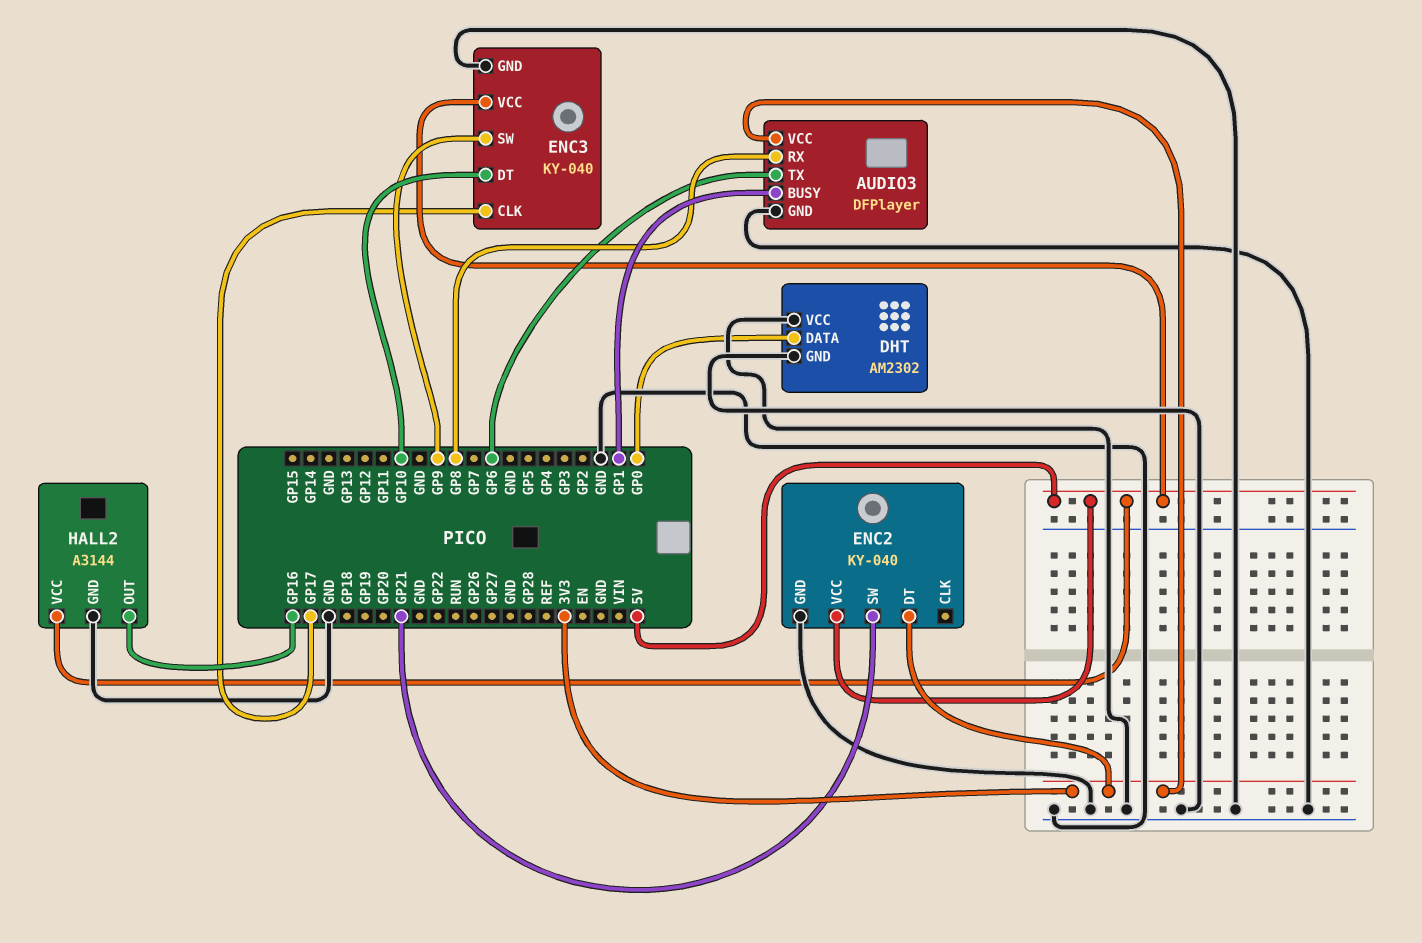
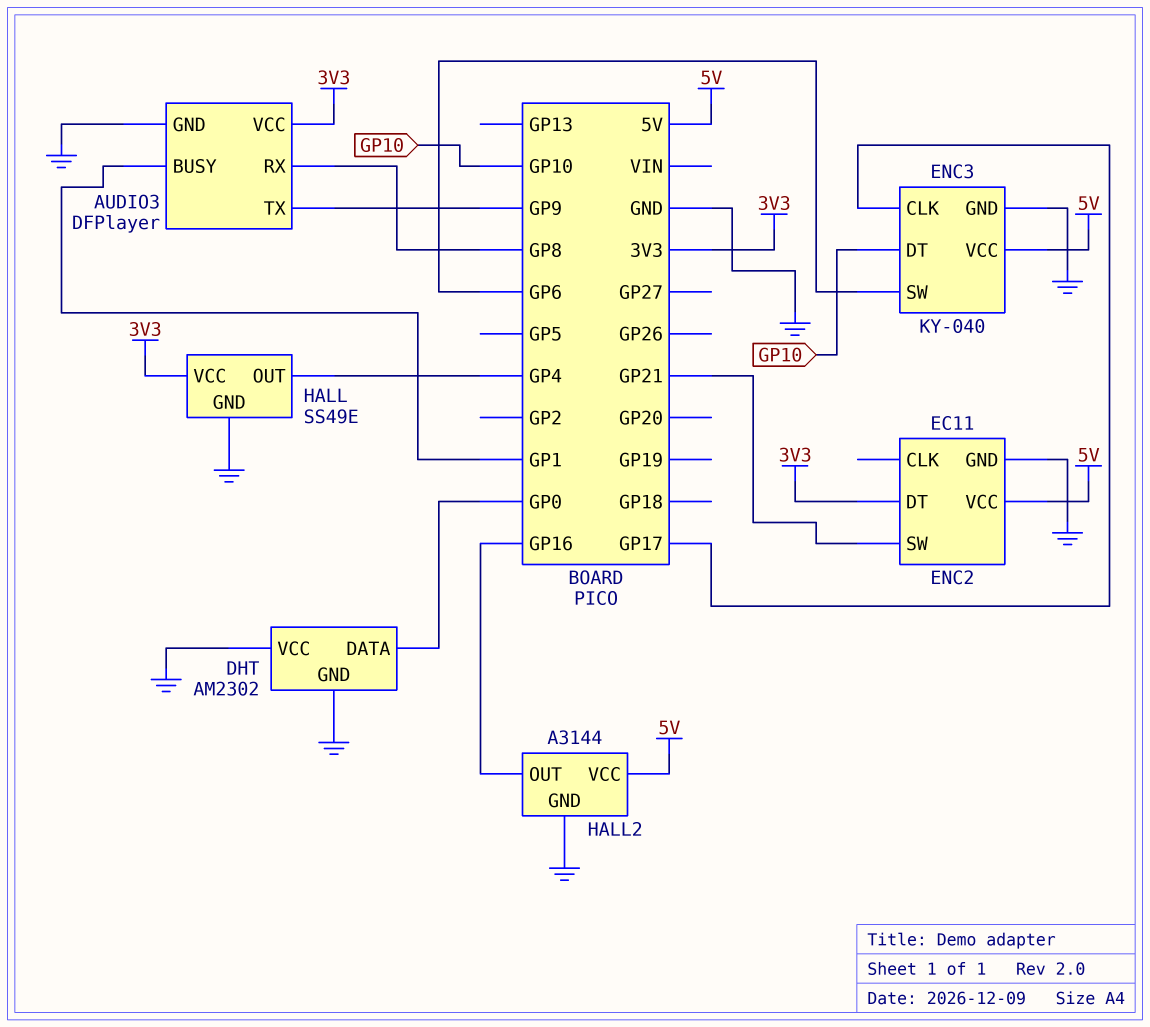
AUDIO3 pin TX: GP6 -> GP9
ENC2: KY-040 -> EC11
ENC3 pin SW: GP9 -> GP6
HALL: none -> SS49E
HALL pin GND: none -> GND
HALL pin OUT: none -> GP4
HALL pin VCC: none -> 3V3

